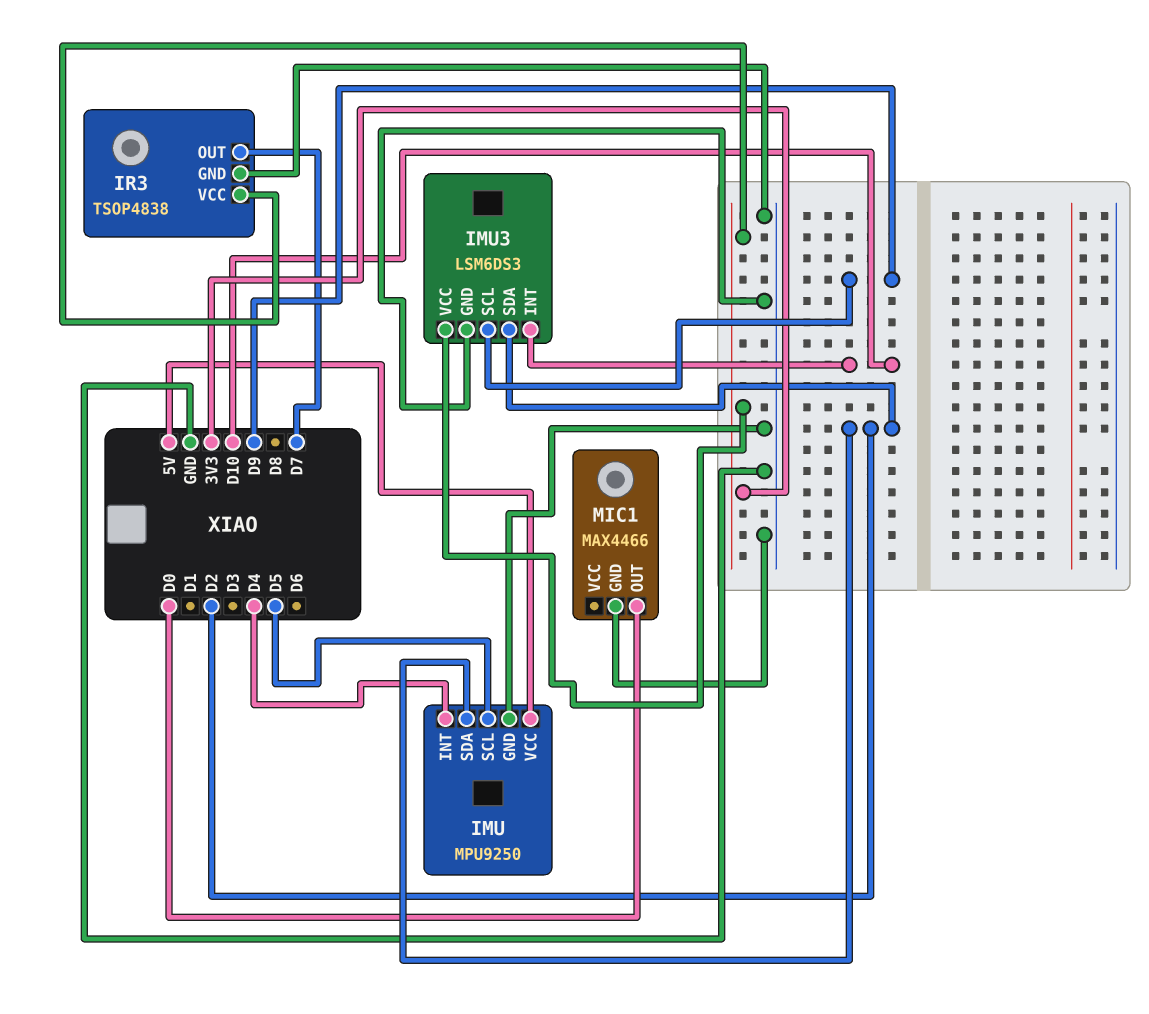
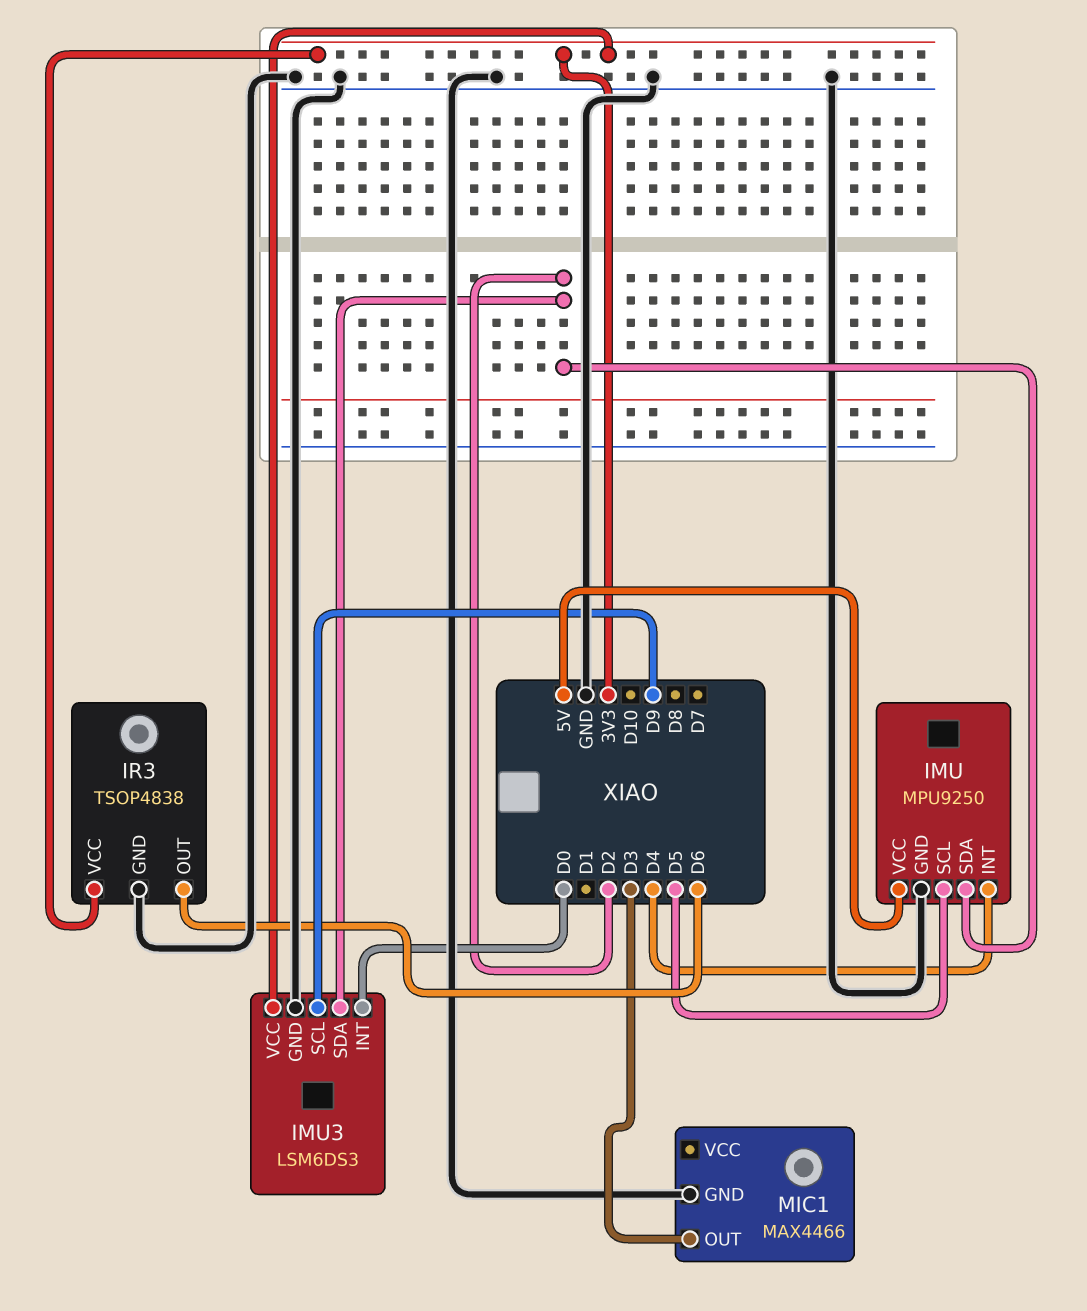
IMU3 pin INT: D10 -> D0
IR3 pin OUT: D7 -> D6
MIC1 pin OUT: D0 -> D3

